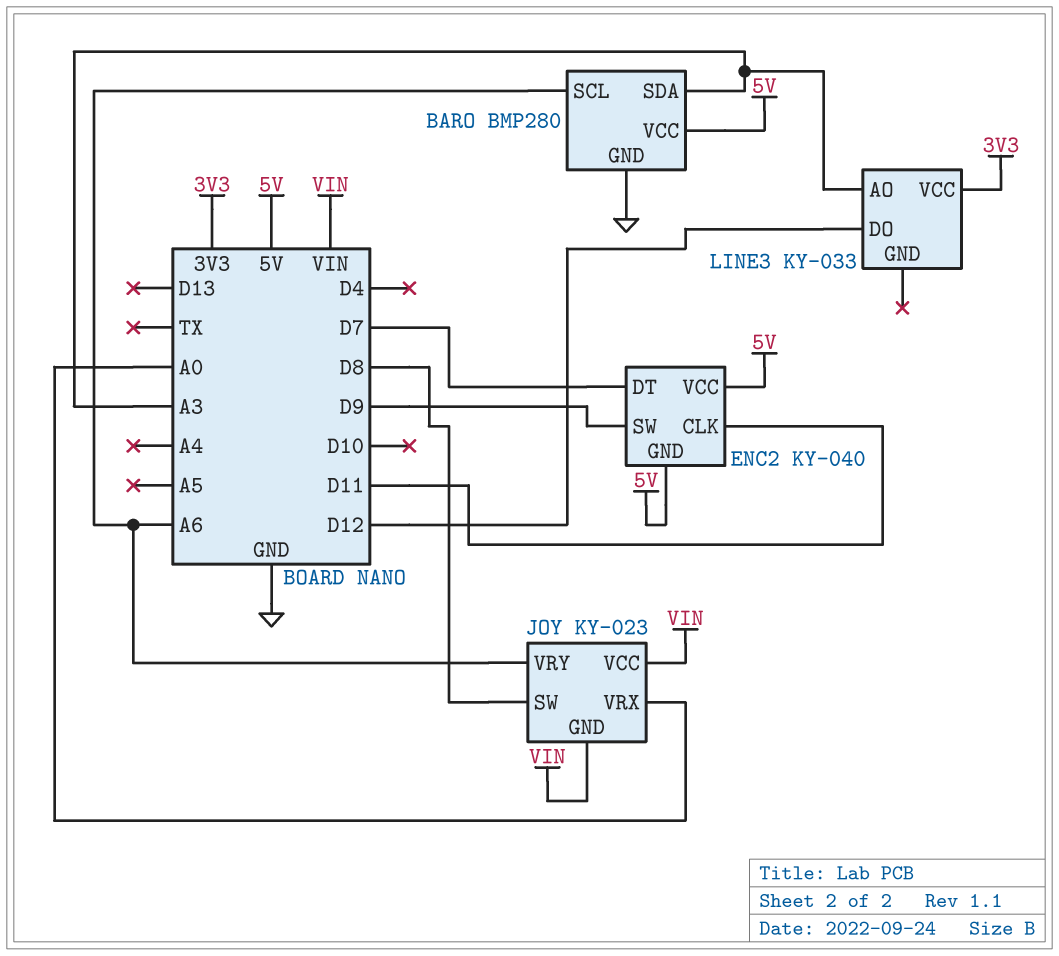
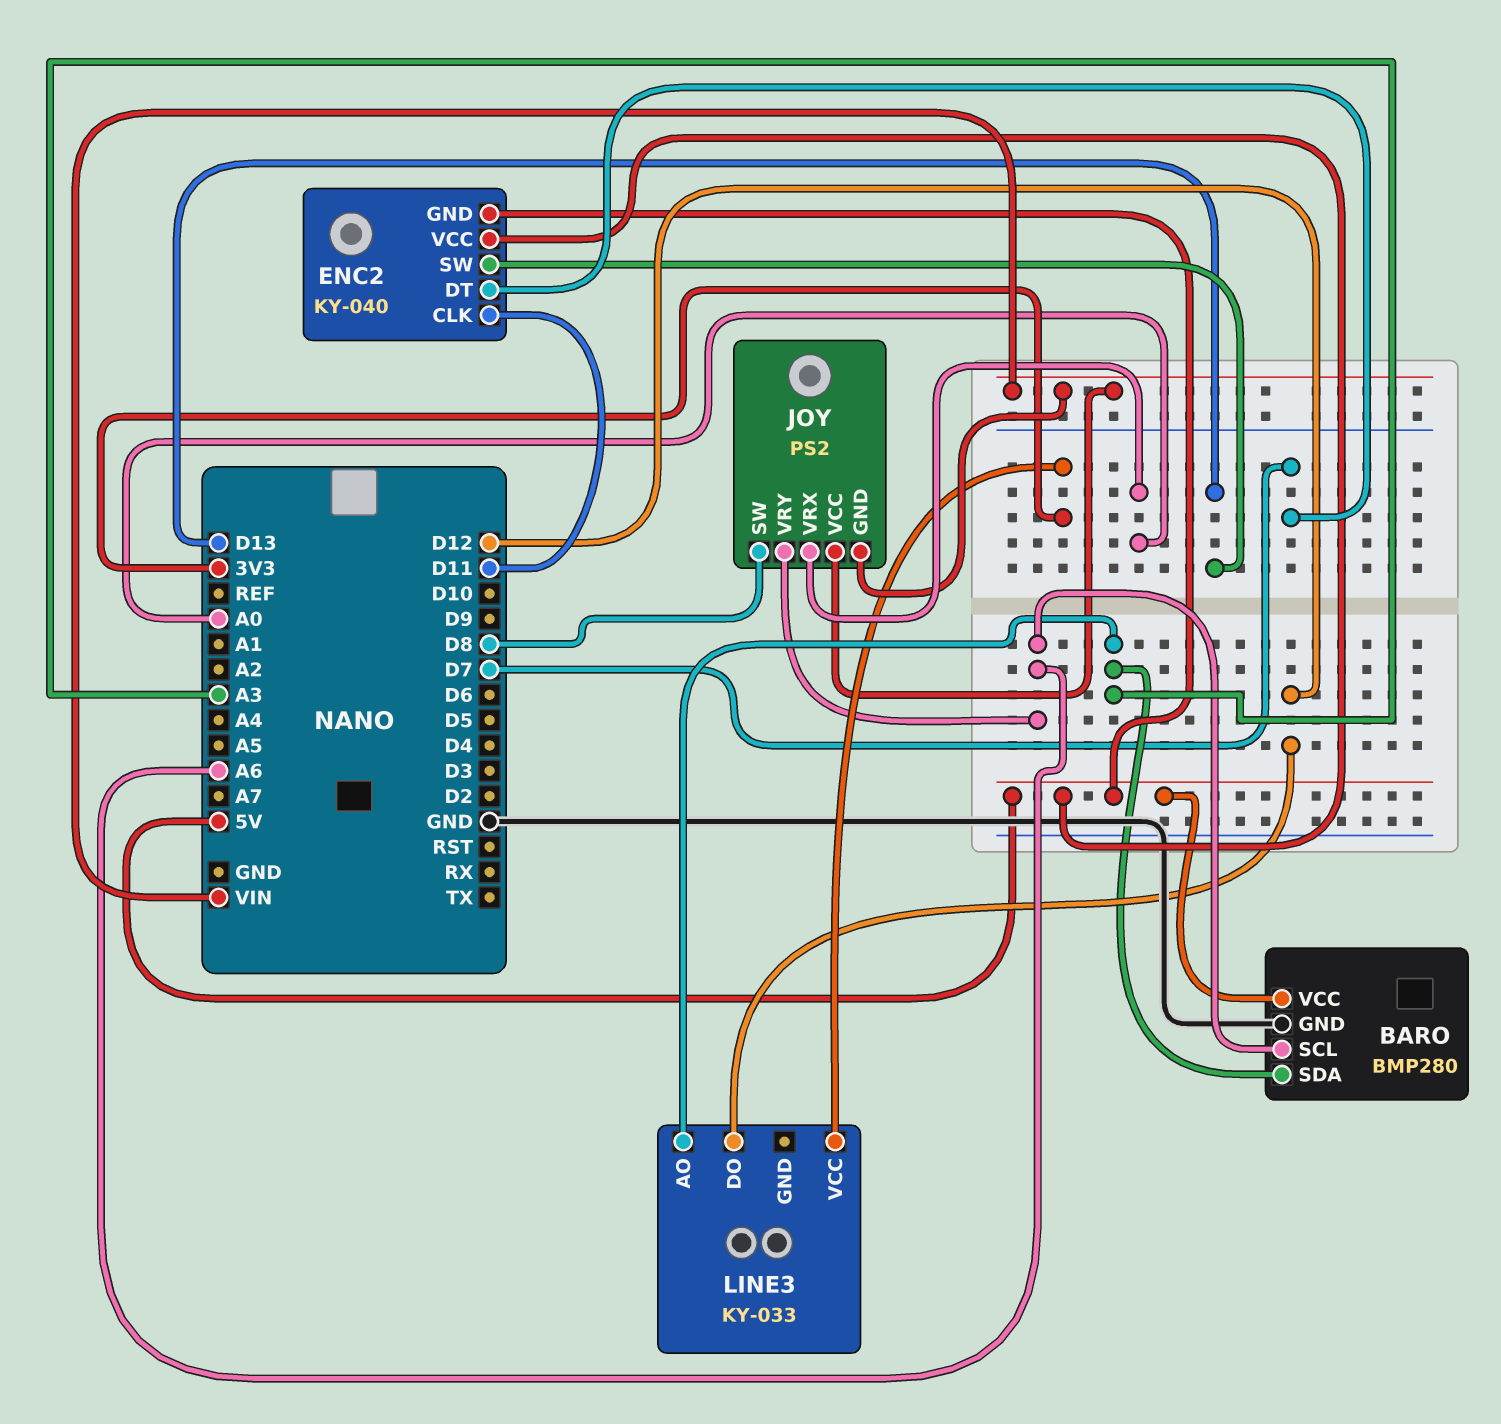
ENC2 pin SW: D9 -> D13
JOY: KY-023 -> PS2

